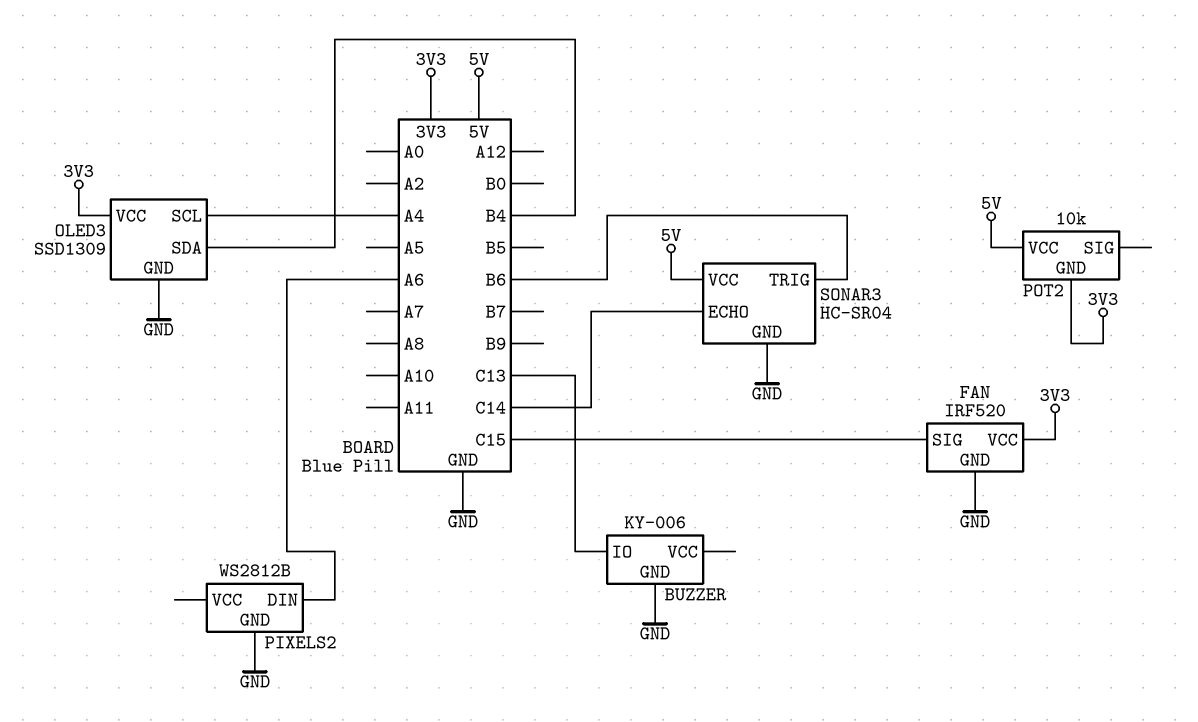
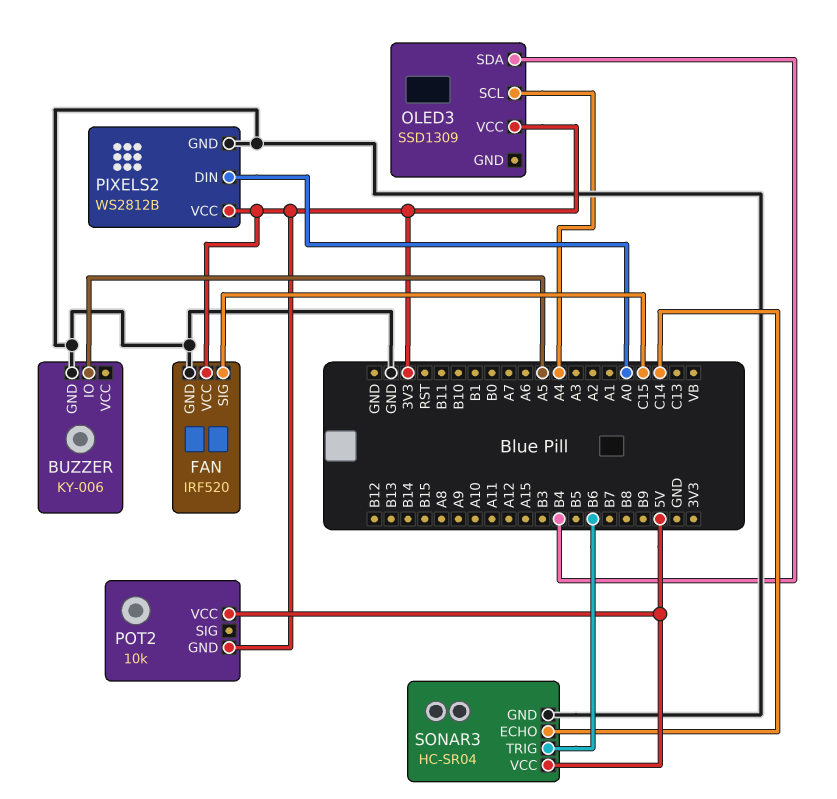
BUZZER pin IO: C13 -> A5
OLED3 pin GND: GND -> none
PIXELS2 pin DIN: A6 -> A0
PIXELS2 pin VCC: none -> 3V3

